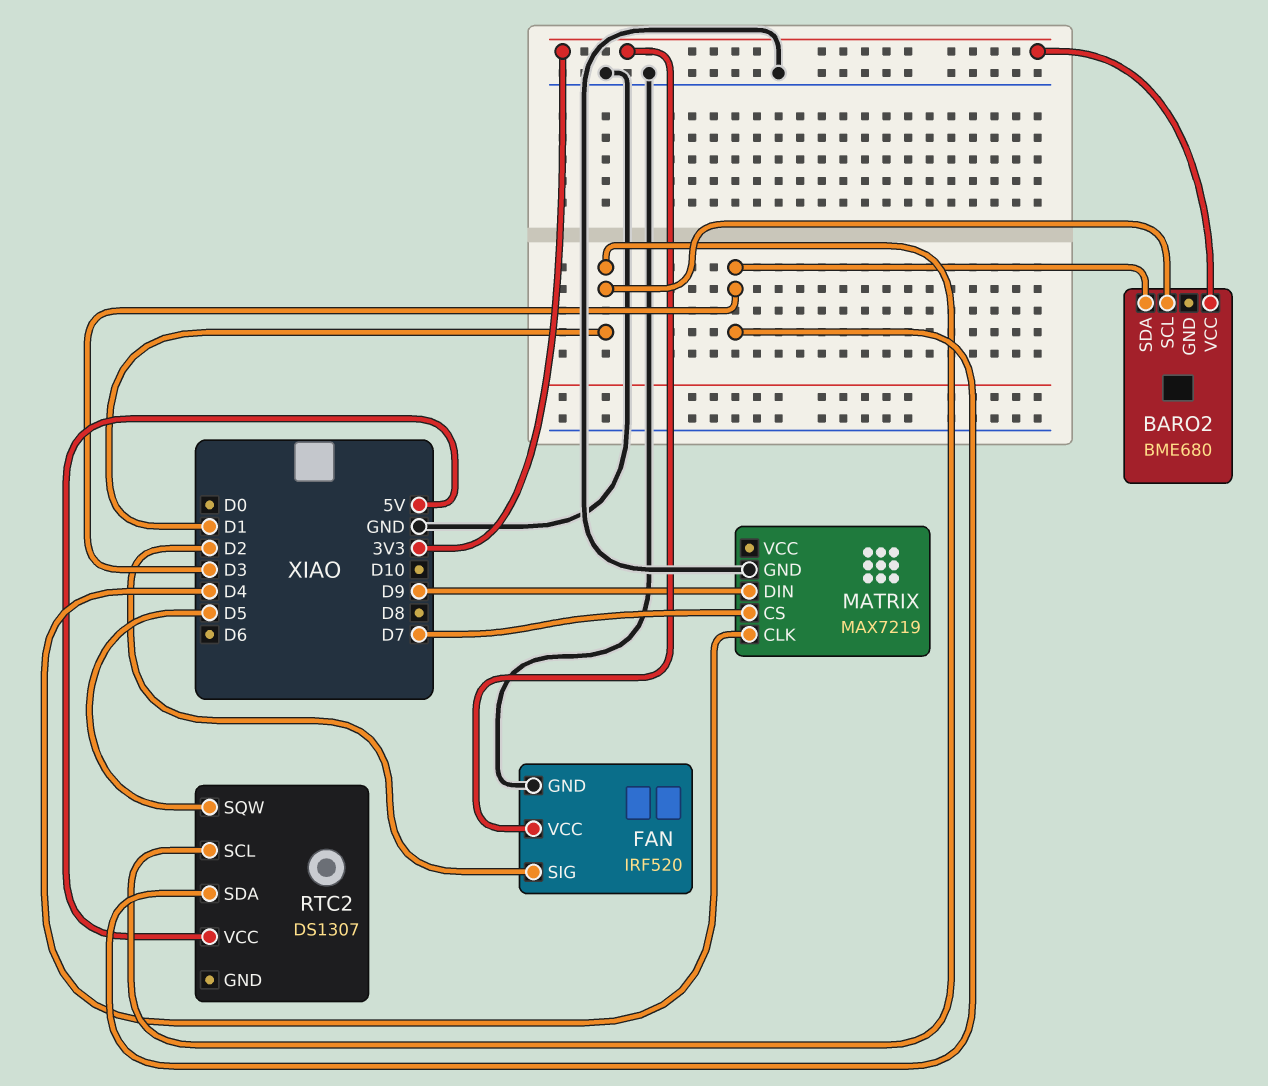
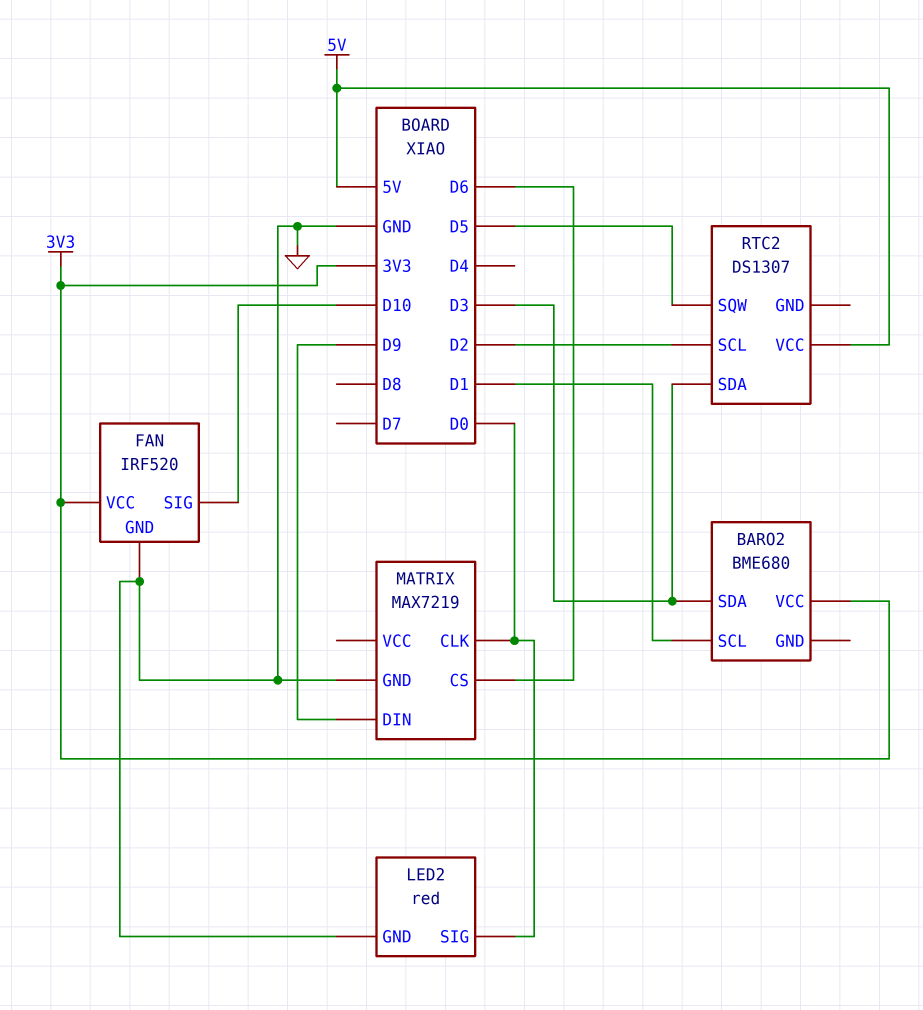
FAN pin SIG: D2 -> D10
LED2: none -> red
LED2 pin GND: none -> GND
LED2 pin SIG: none -> D0
MATRIX pin CLK: D4 -> D0
MATRIX pin CS: D7 -> D6
RTC2 pin SCL: D1 -> D2

